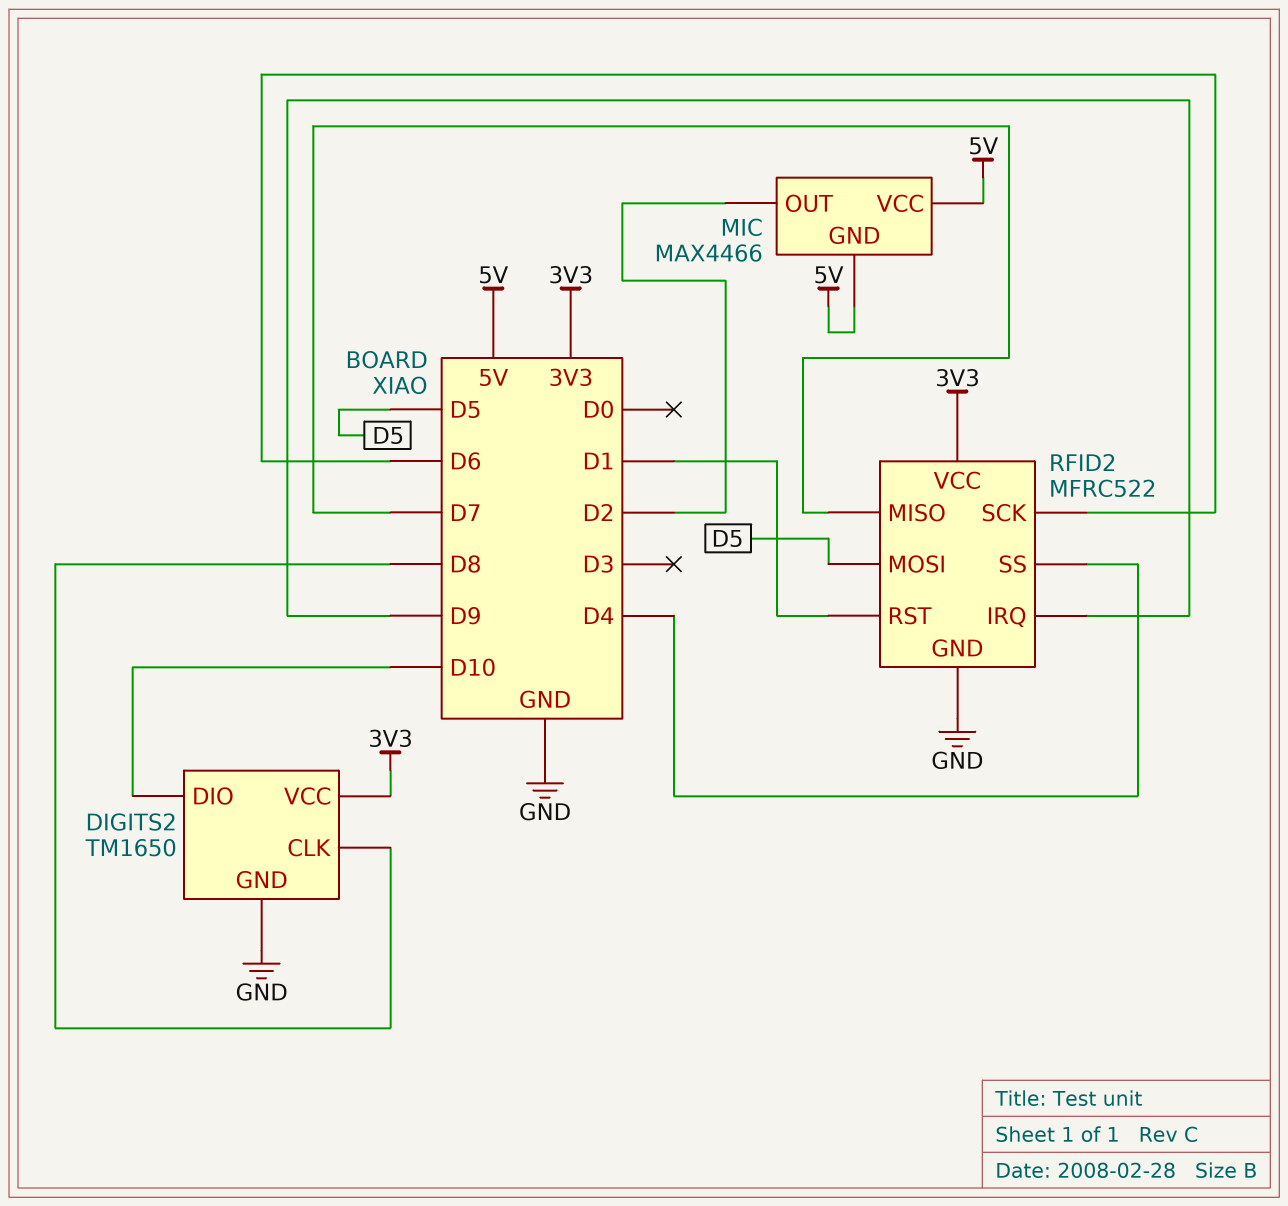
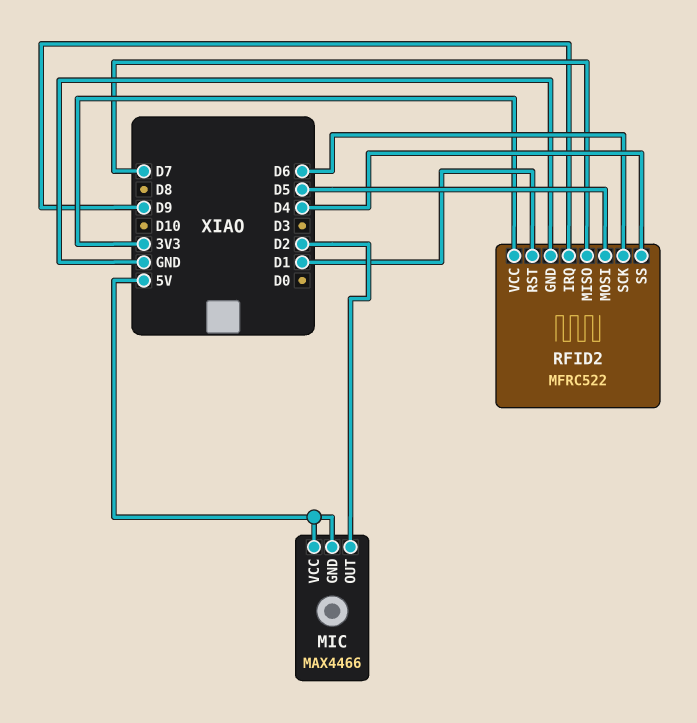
DIGITS2: TM1650 -> none
DIGITS2 pin CLK: D8 -> none
DIGITS2 pin DIO: D10 -> none
DIGITS2 pin GND: GND -> none
DIGITS2 pin VCC: 3V3 -> none

